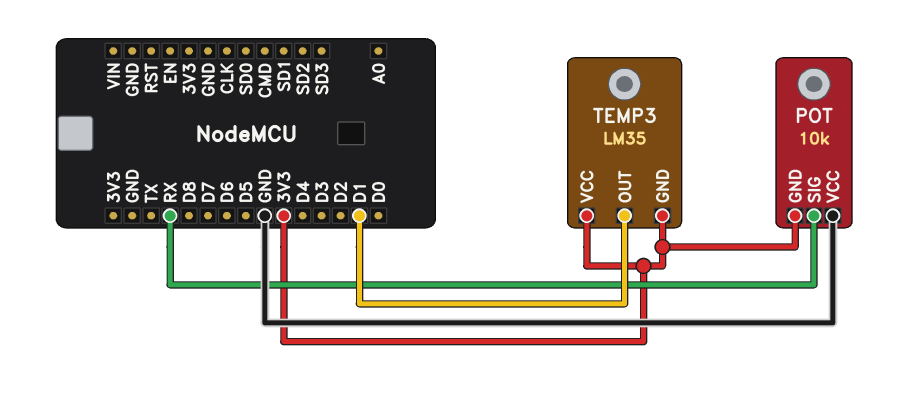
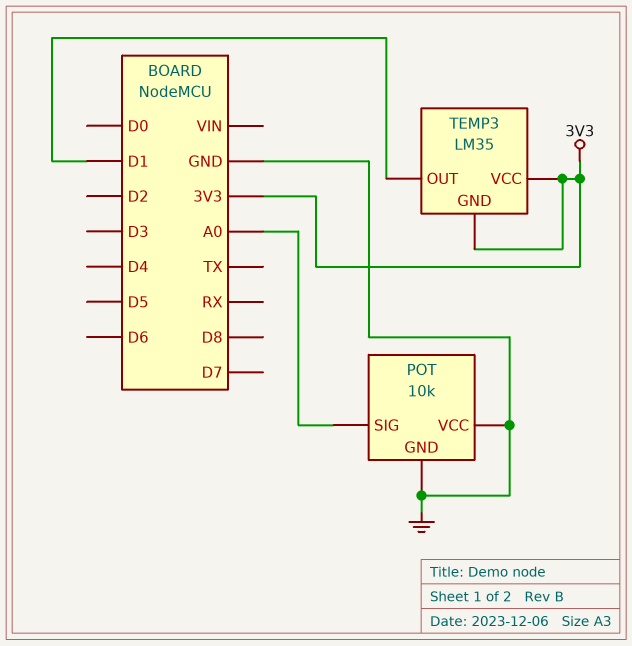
POT pin GND: 3V3 -> GND
POT pin SIG: RX -> A0

